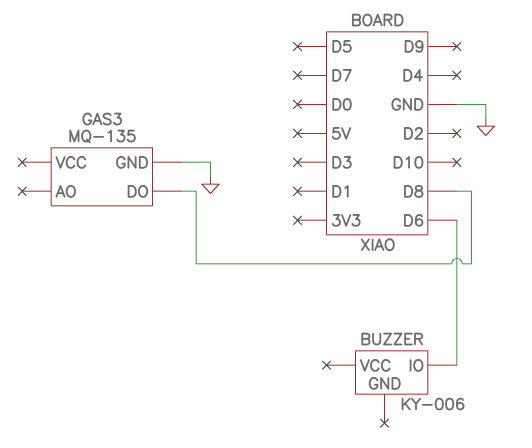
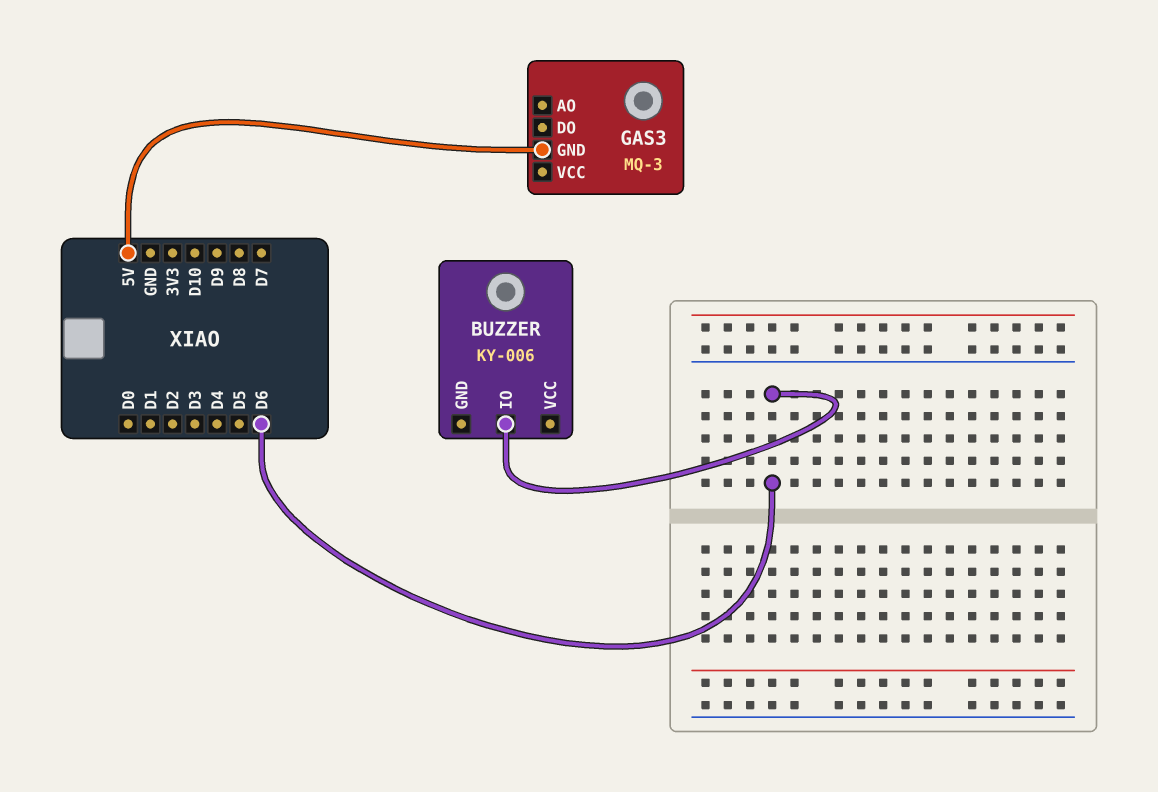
GAS3: MQ-135 -> MQ-3
GAS3 pin DO: D8 -> none
GAS3 pin GND: GND -> 5V

